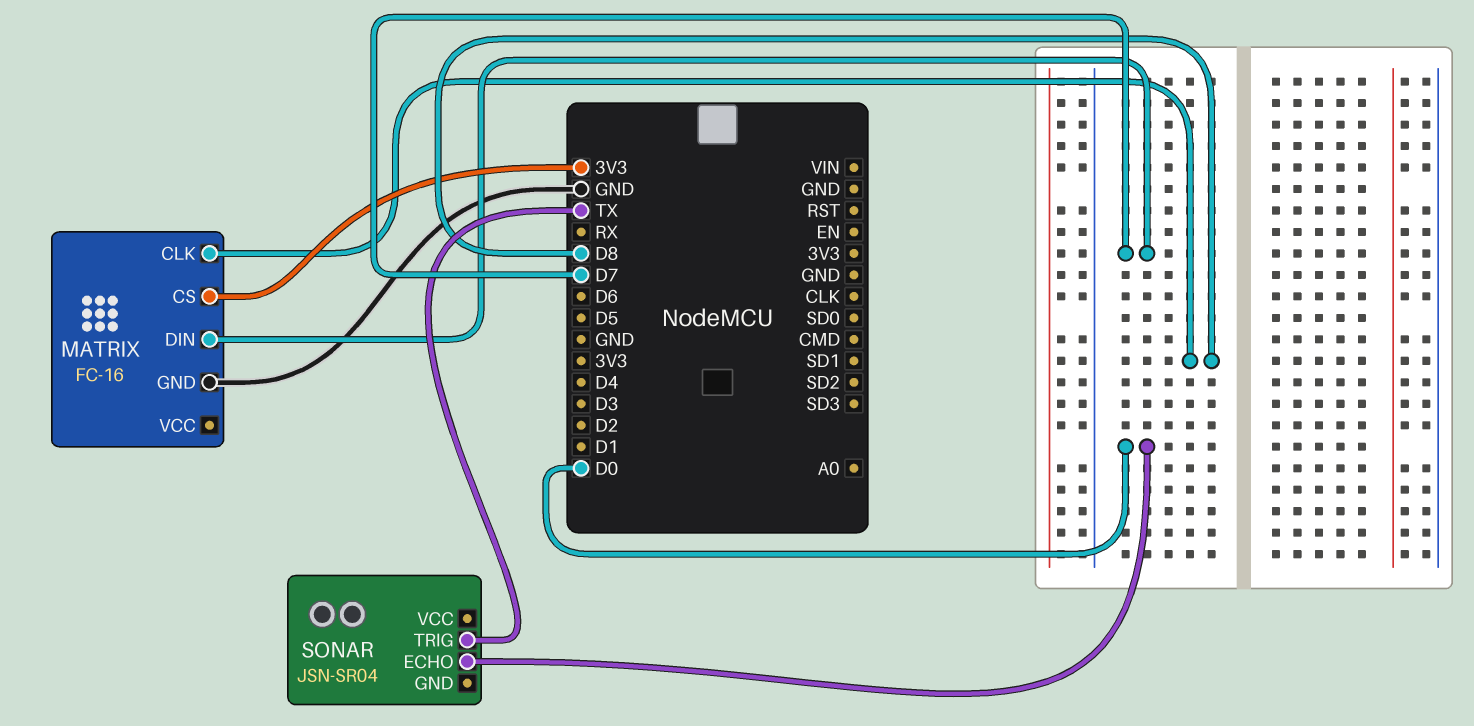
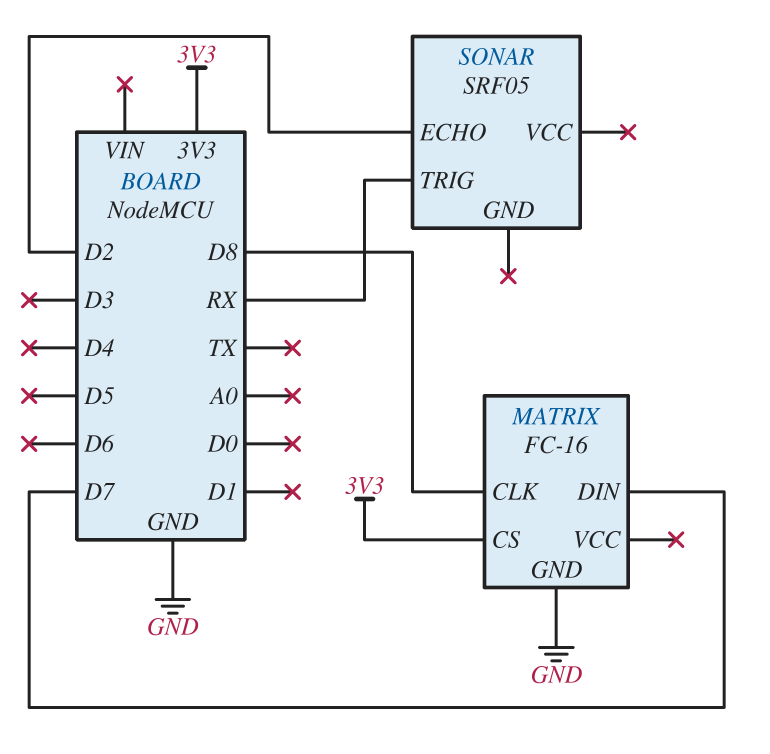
SONAR: JSN-SR04 -> SRF05
SONAR pin ECHO: D0 -> D2
SONAR pin TRIG: TX -> RX

